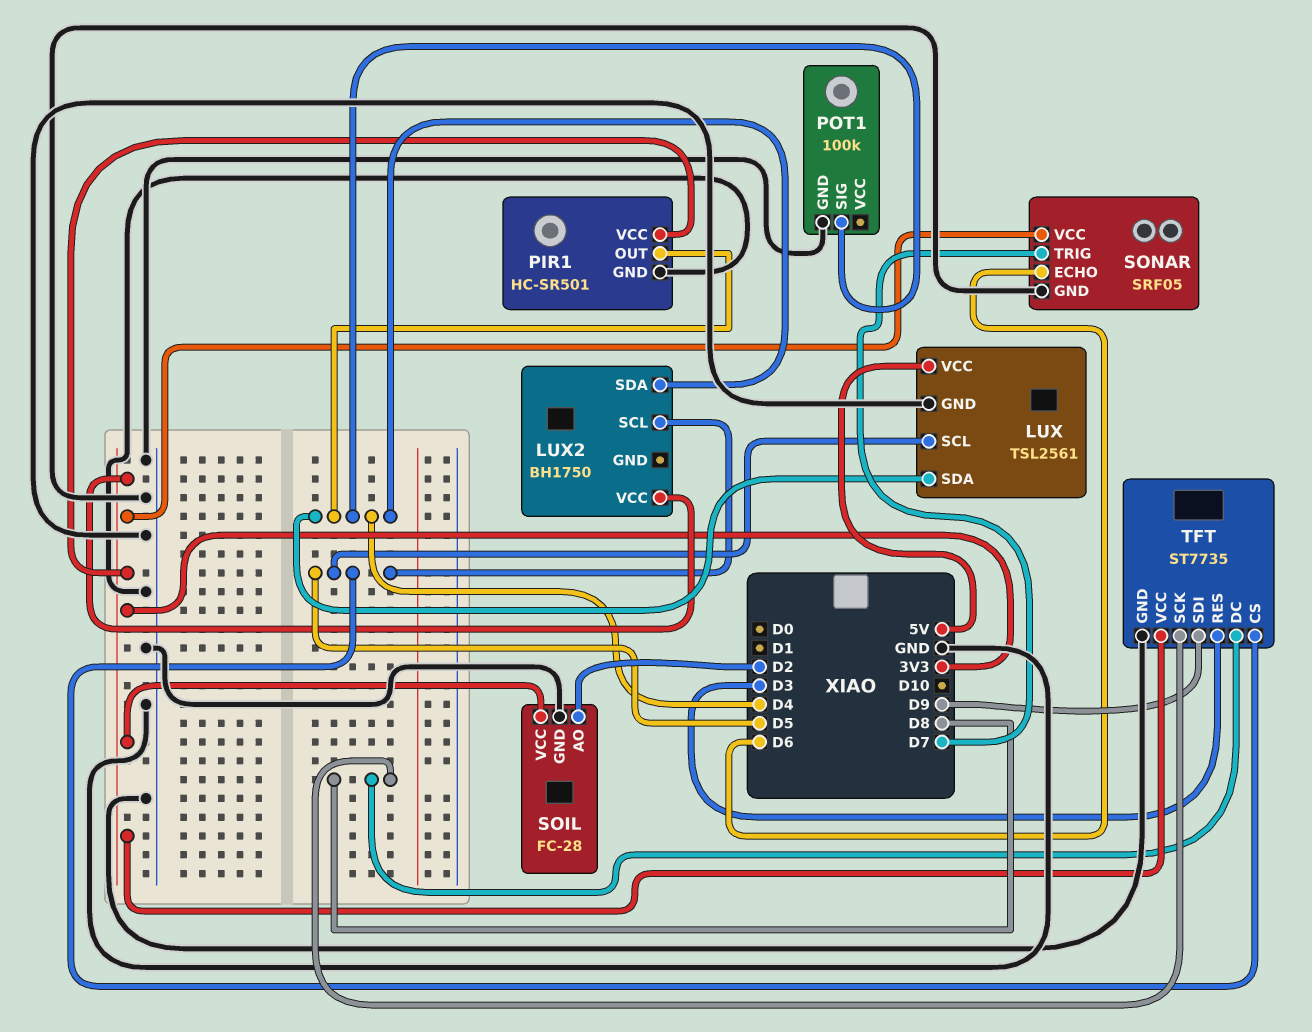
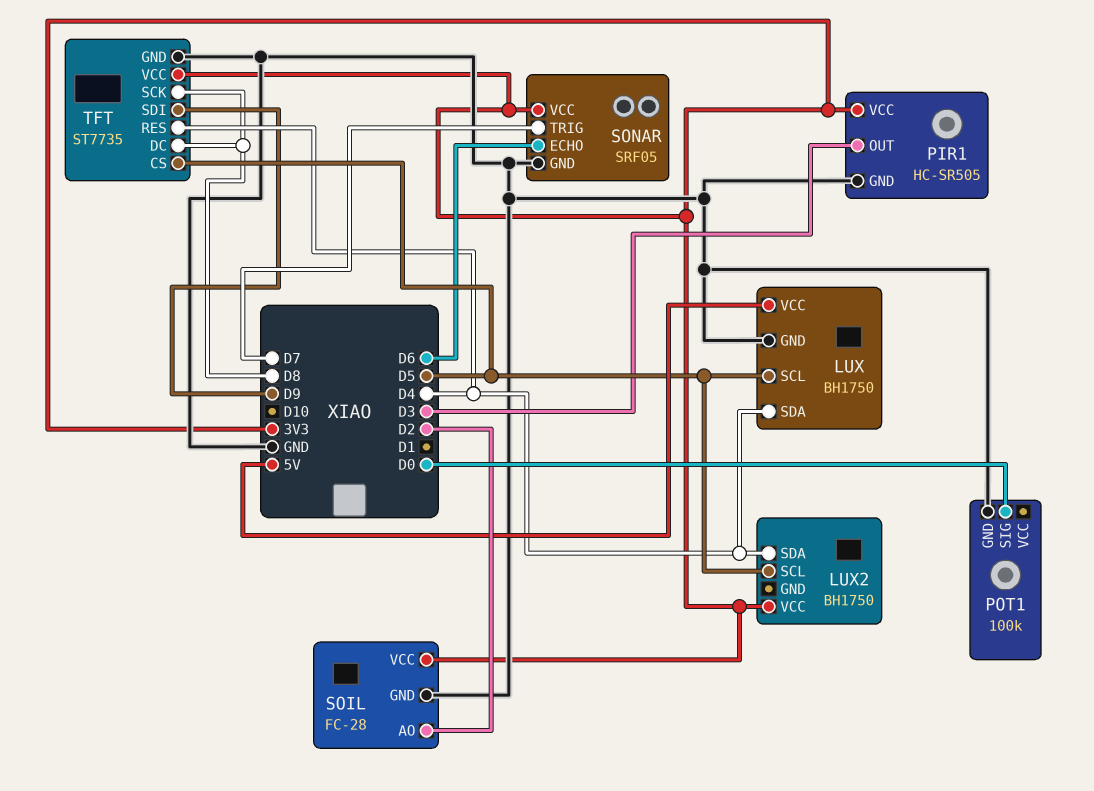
LUX: TSL2561 -> BH1750
PIR1: HC-SR501 -> HC-SR505
PIR1 pin OUT: D4 -> D3
POT1 pin SIG: D4 -> D0
TFT pin RES: D3 -> D4

